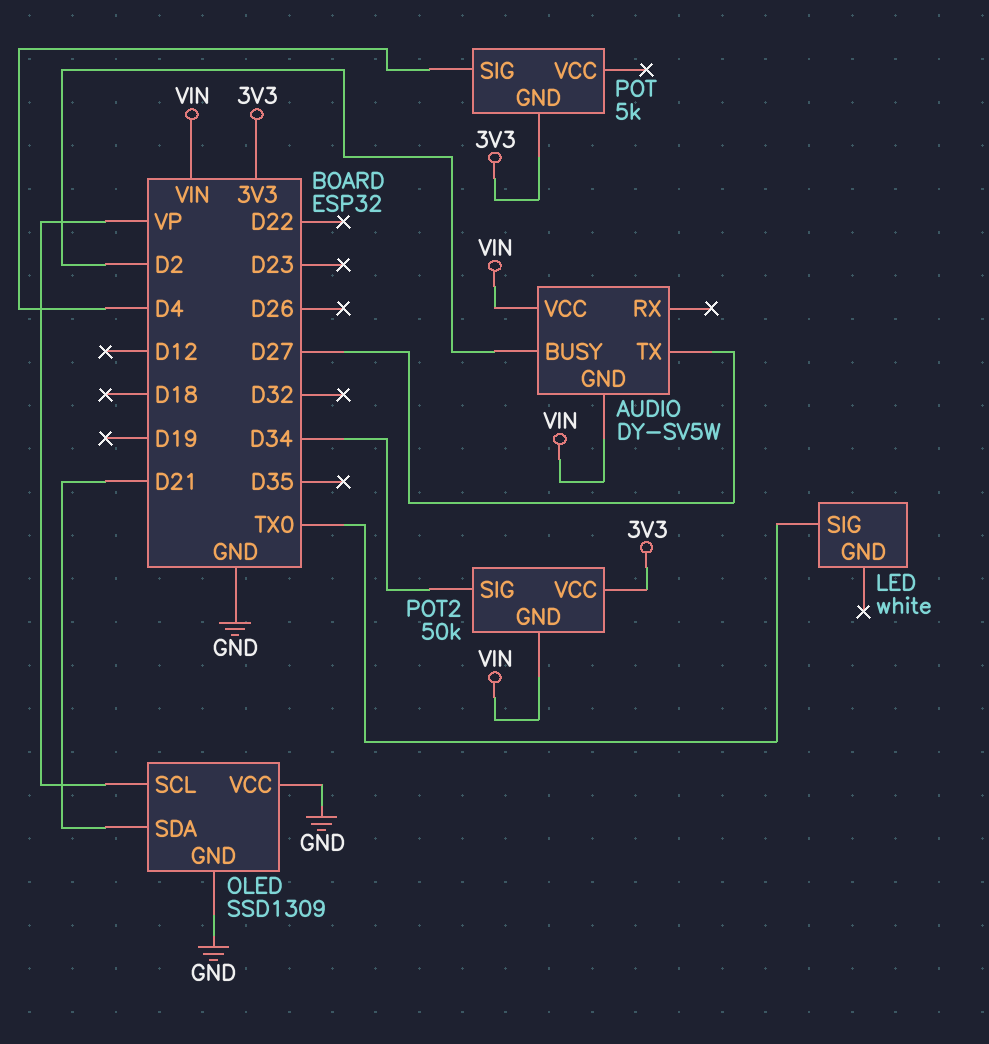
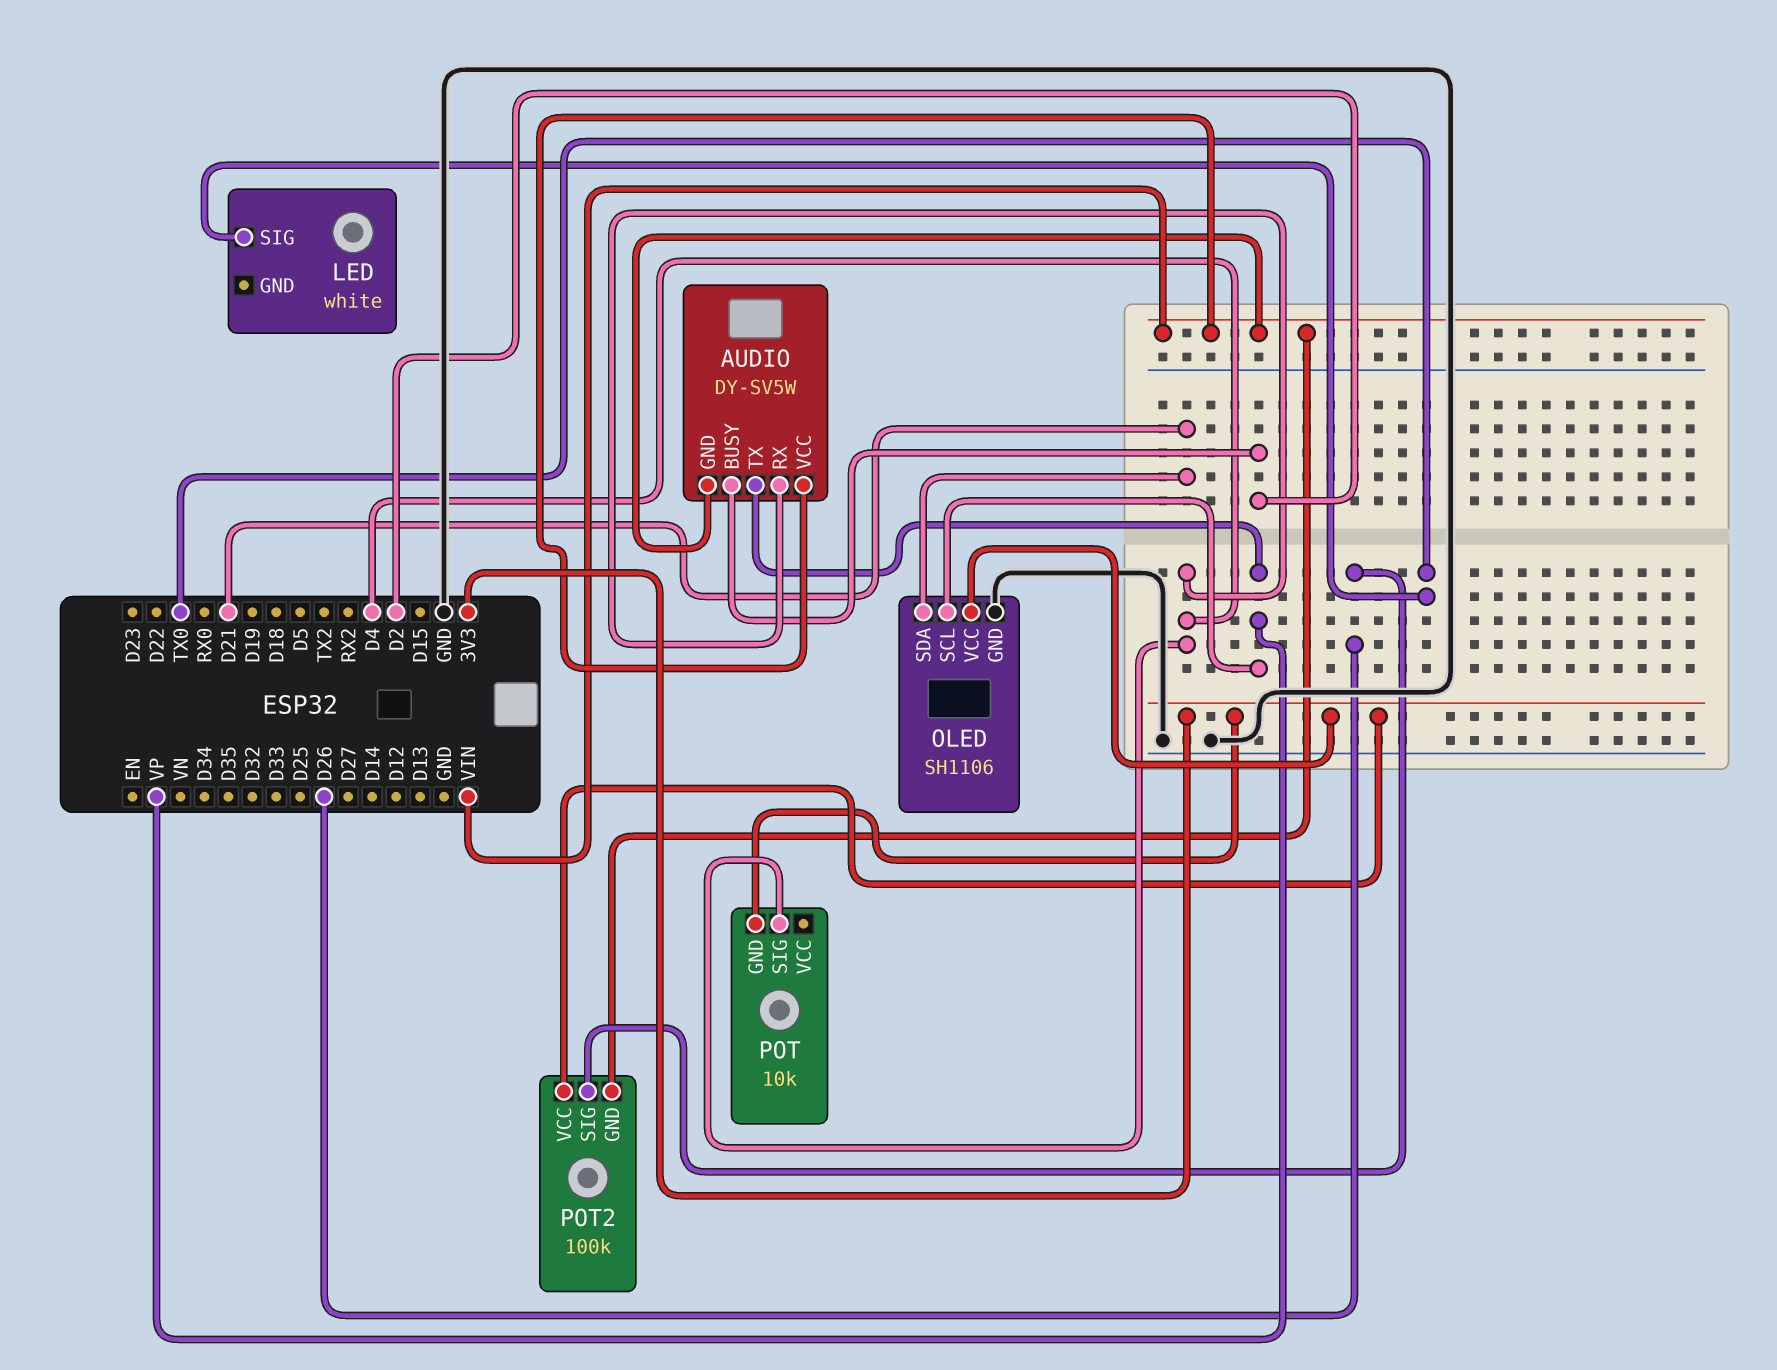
AUDIO pin RX: none -> D4
AUDIO pin TX: D27 -> VP
OLED: SSD1309 -> SH1106
OLED pin VCC: GND -> 3V3
POT: 5k -> 10k
POT2: 50k -> 100k
POT2 pin SIG: D34 -> D26

